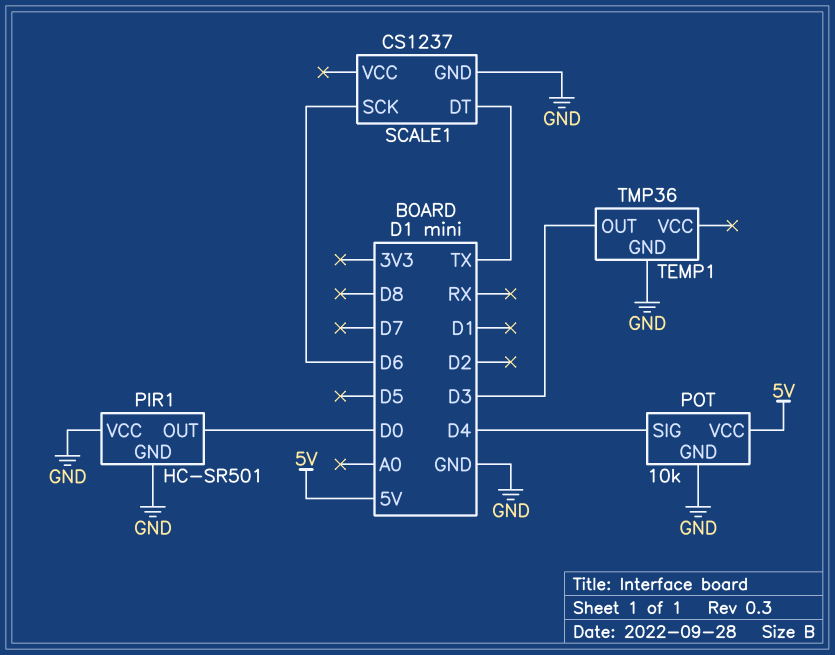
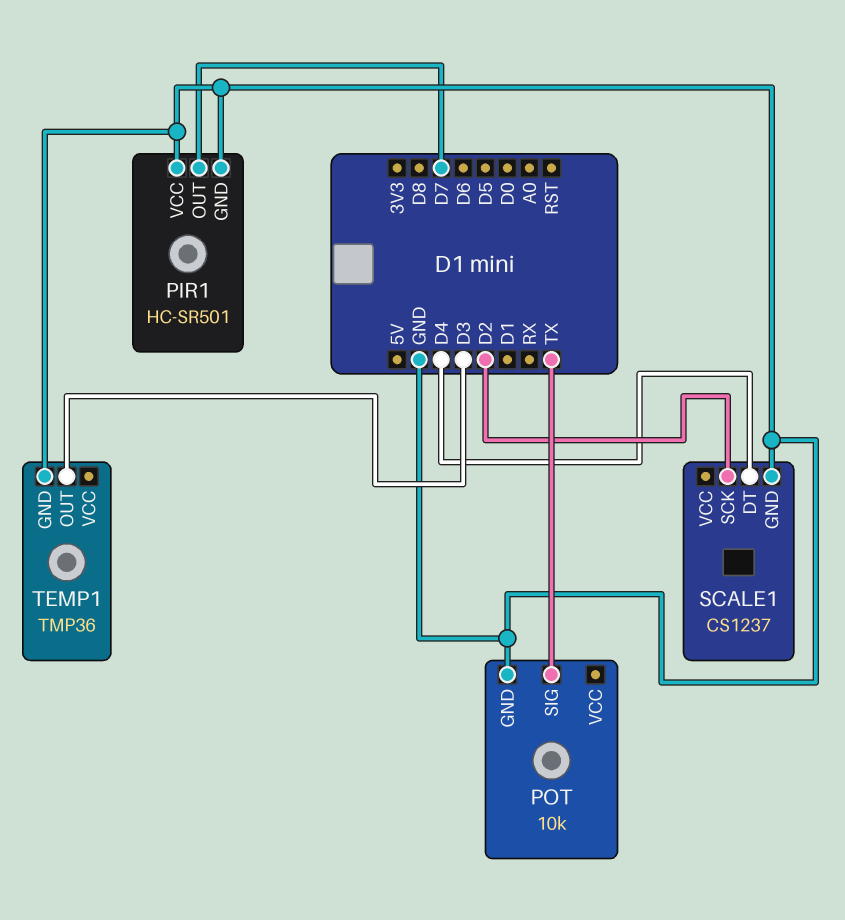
PIR1 pin OUT: D0 -> D7
POT pin SIG: D4 -> TX
POT pin VCC: 5V -> none
SCALE1 pin DT: TX -> D4
SCALE1 pin SCK: D6 -> D2

